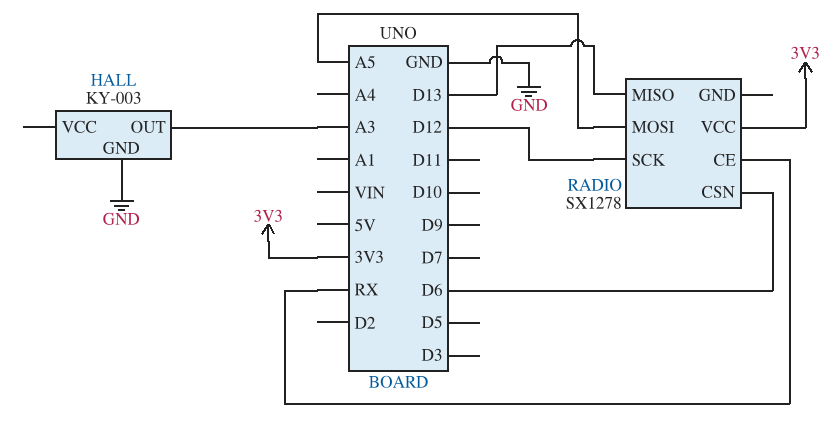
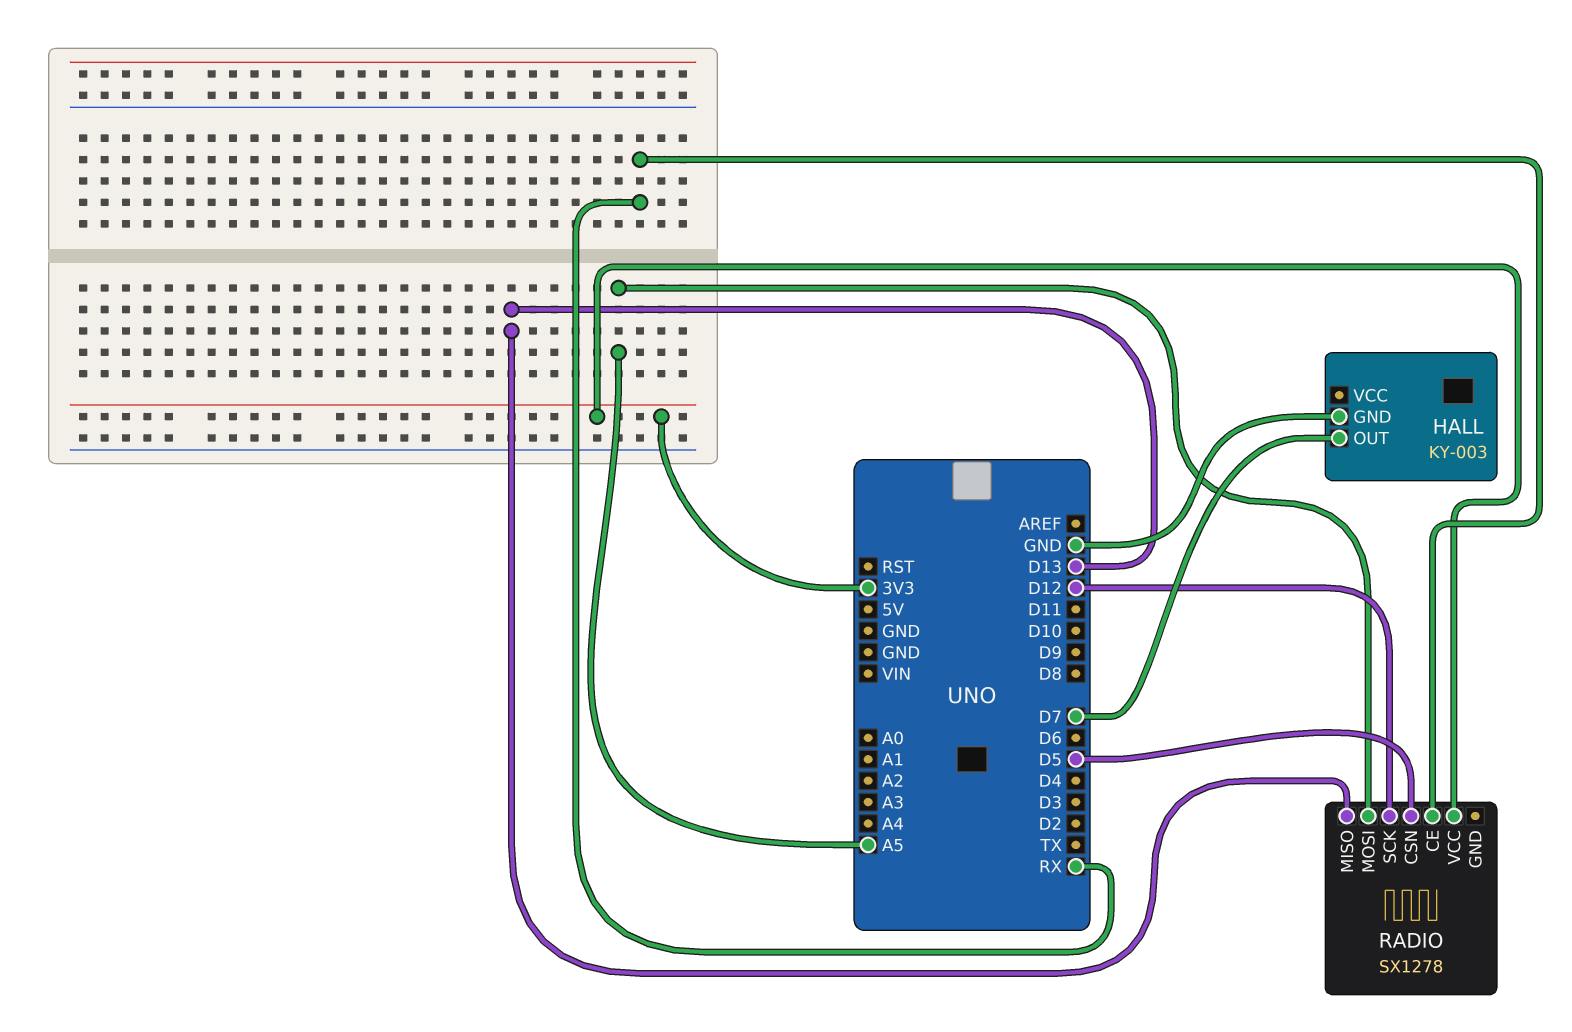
HALL pin OUT: A3 -> D7
RADIO pin CSN: D6 -> D5

